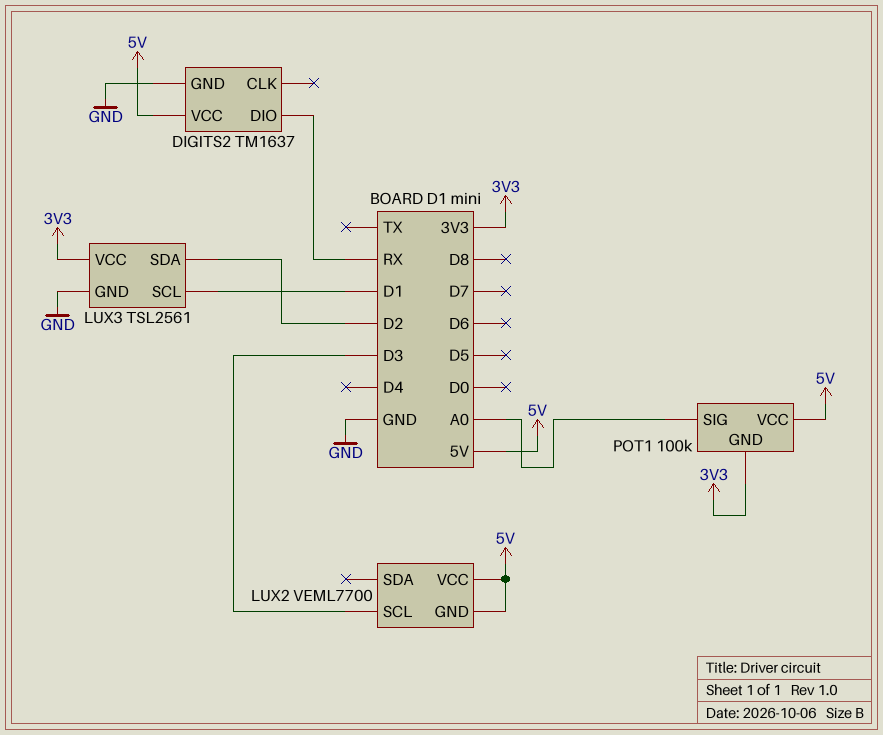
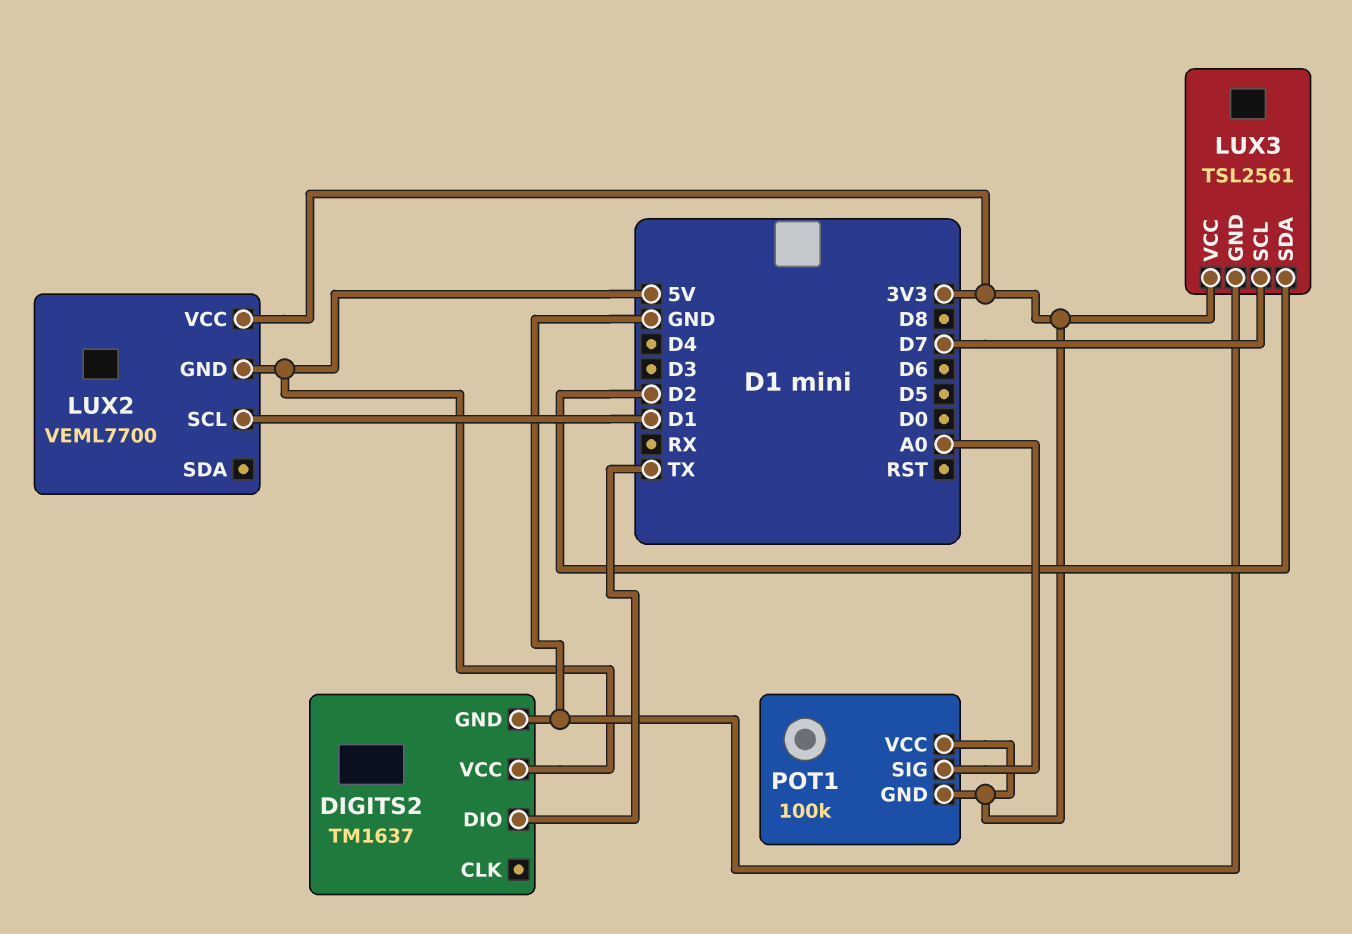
DIGITS2 pin DIO: RX -> TX
LUX2 pin SCL: D3 -> D1
LUX2 pin VCC: 5V -> 3V3
LUX3 pin SCL: D1 -> D7
POT1 pin VCC: 5V -> 3V3

